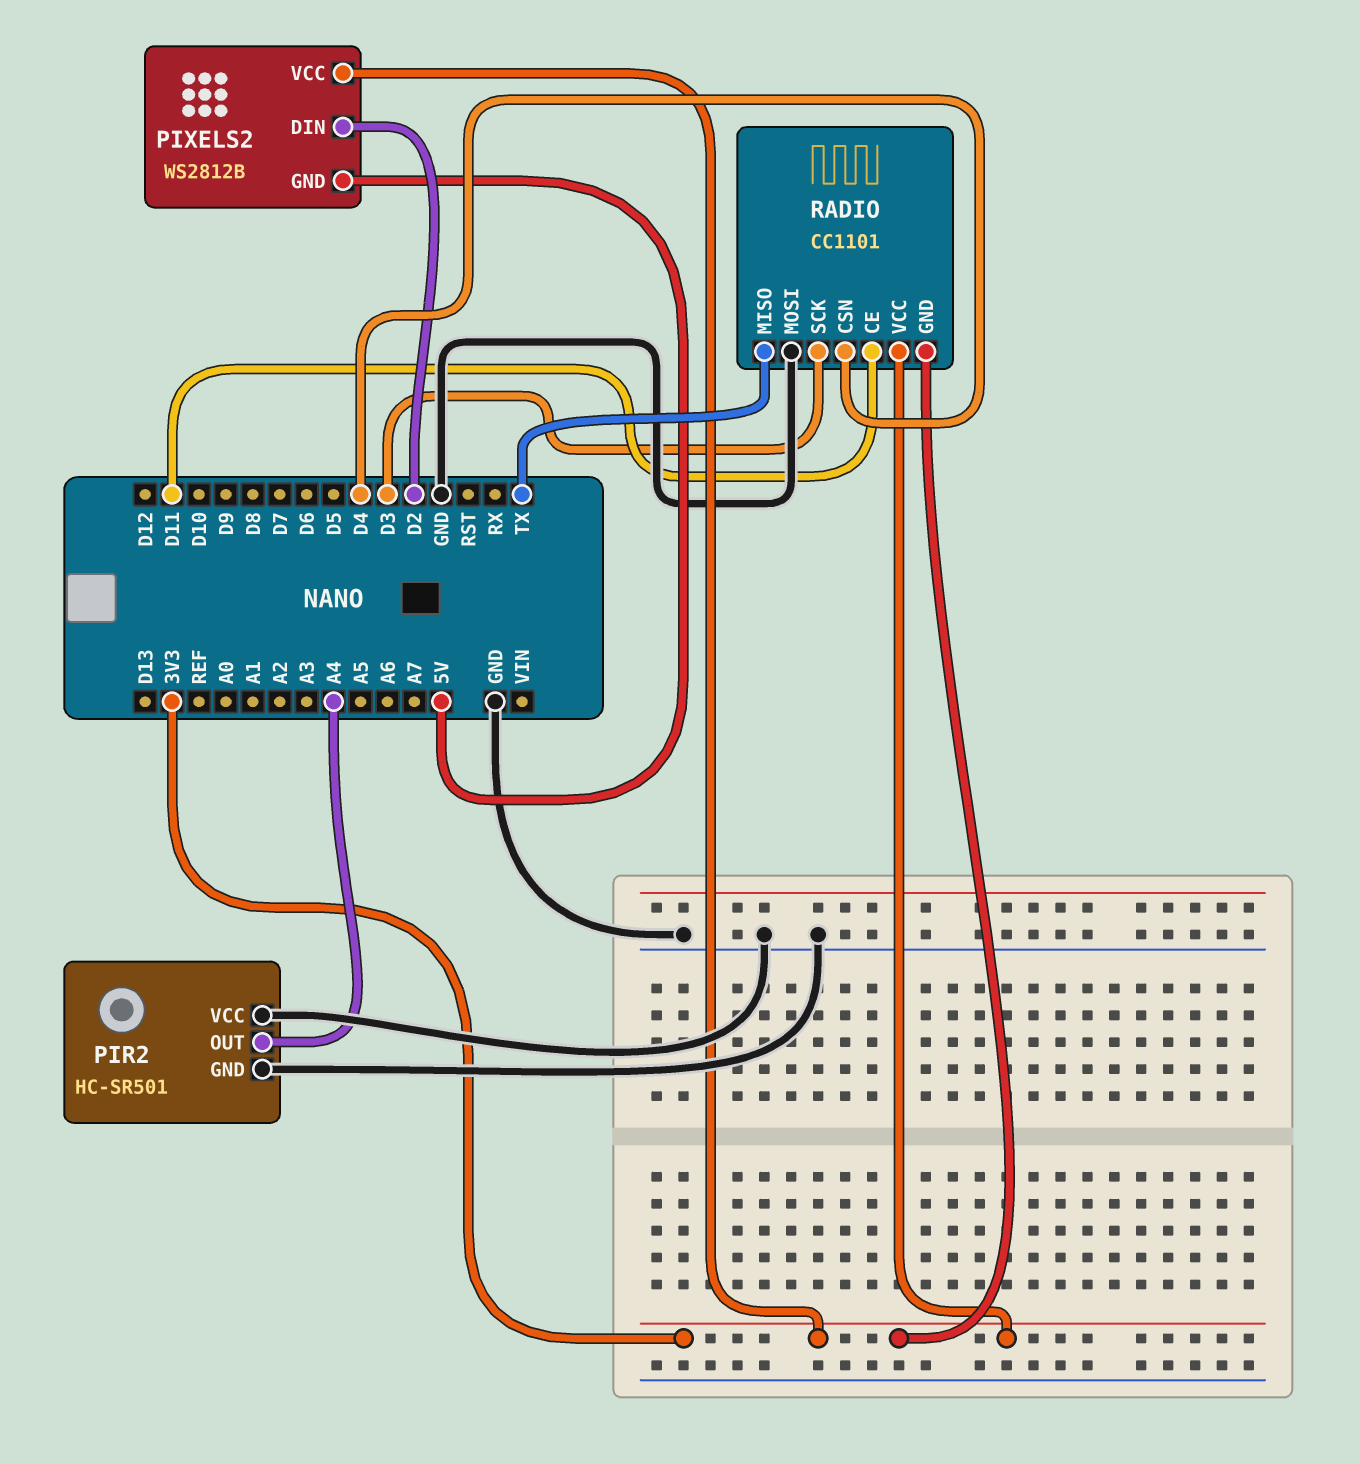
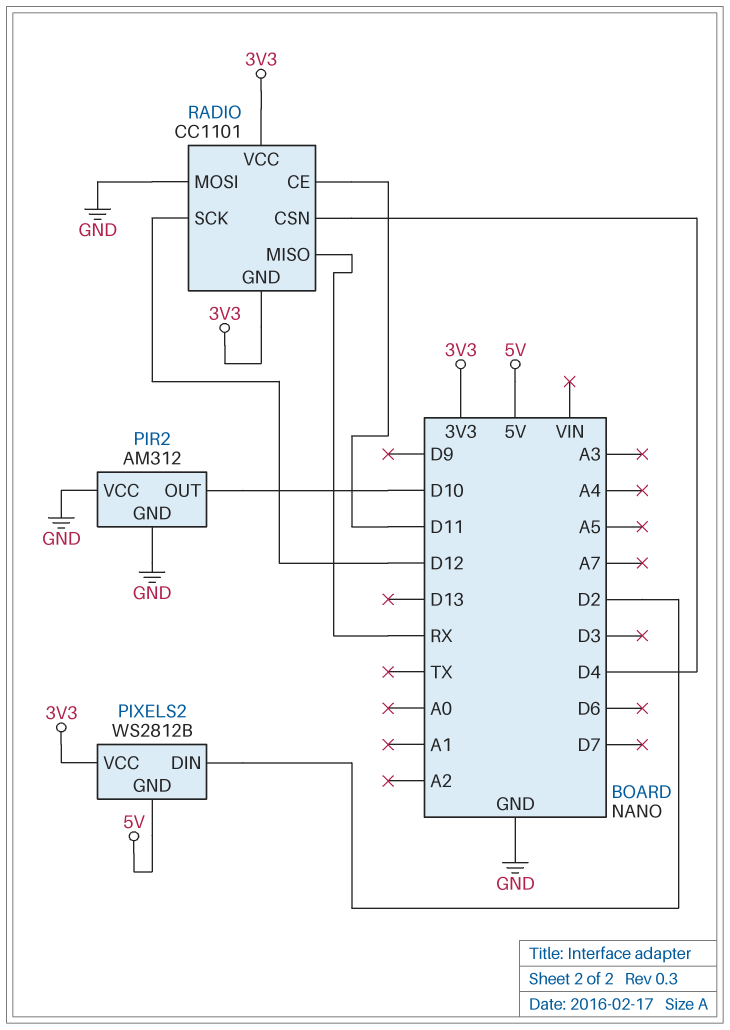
PIR2: HC-SR501 -> AM312
PIR2 pin OUT: A4 -> D10
RADIO pin MISO: TX -> RX
RADIO pin SCK: D3 -> D12

